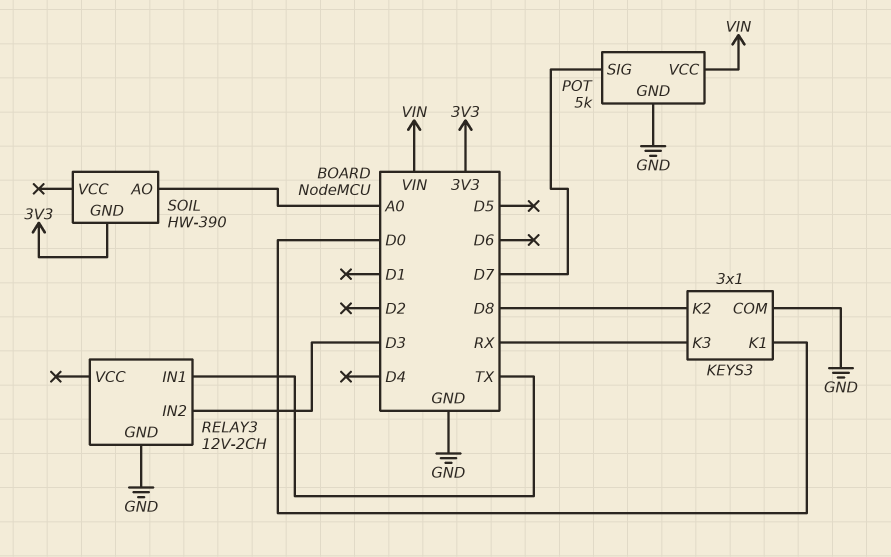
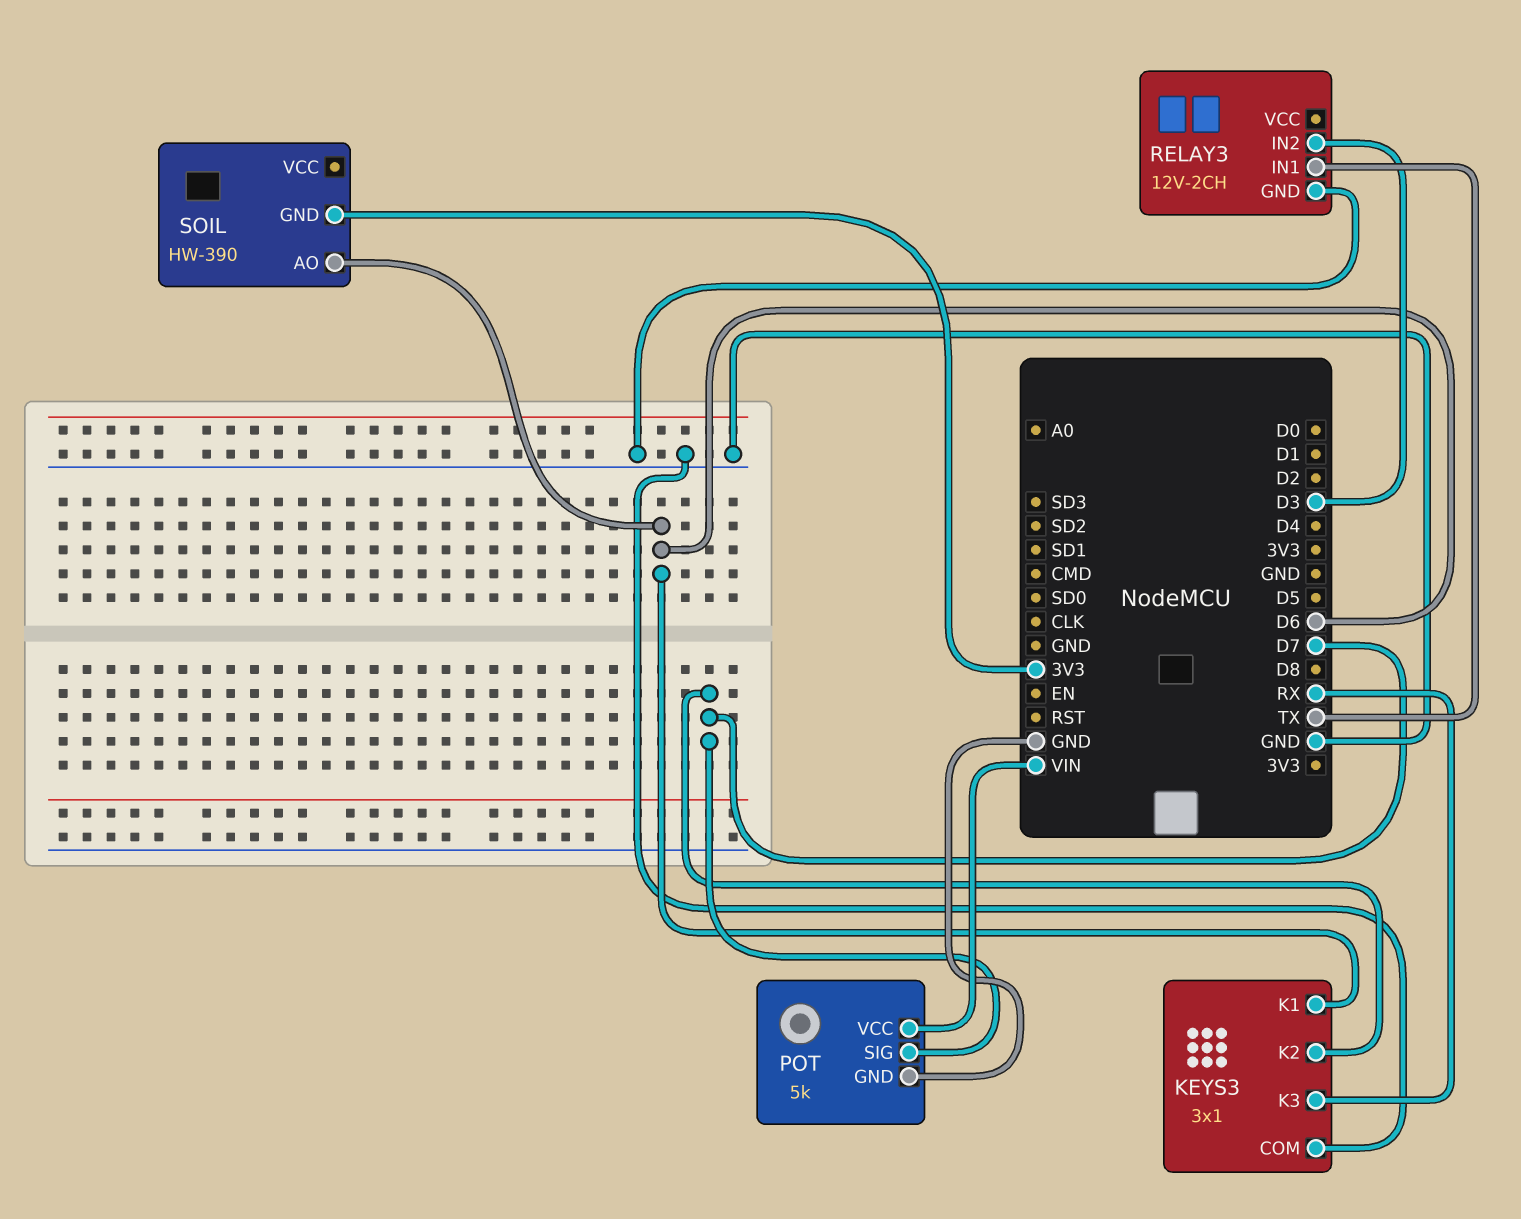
KEYS3 pin K1: D0 -> D6
KEYS3 pin K2: D8 -> D7
SOIL pin AO: A0 -> D6

